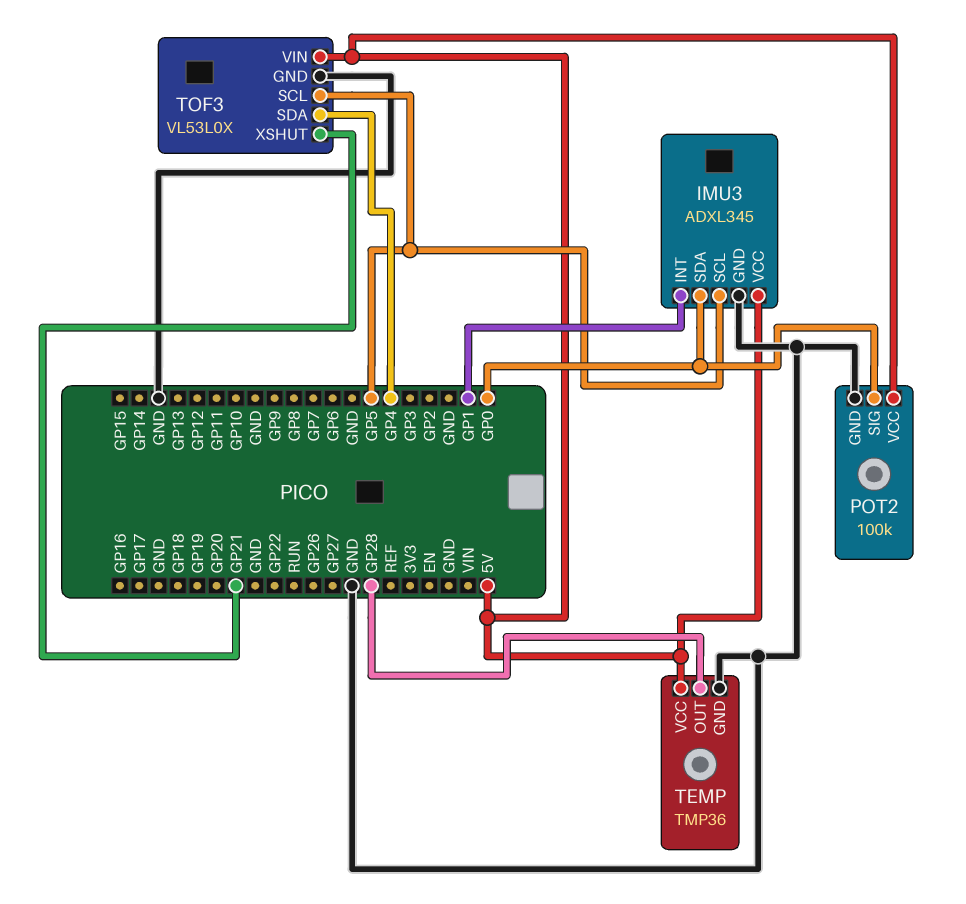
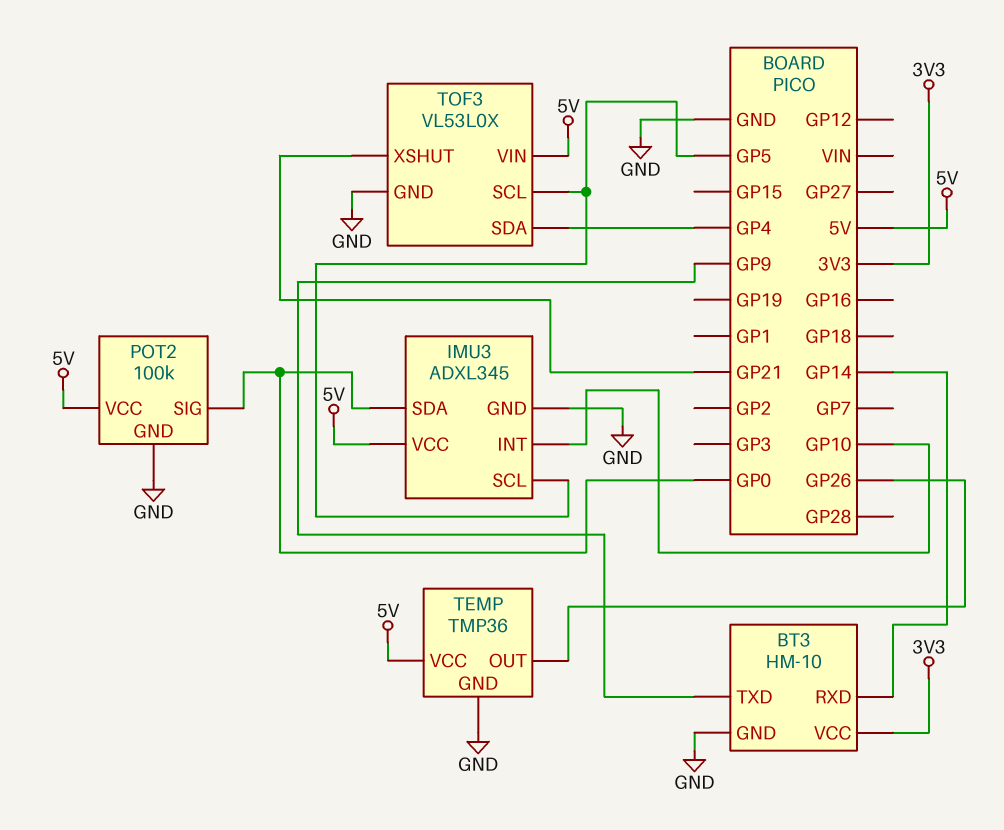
BT3: none -> HM-10
BT3 pin GND: none -> GND
BT3 pin RXD: none -> GP14
BT3 pin TXD: none -> GP9
BT3 pin VCC: none -> 3V3
IMU3 pin INT: GP1 -> GP10
TEMP pin OUT: GP28 -> GP26

